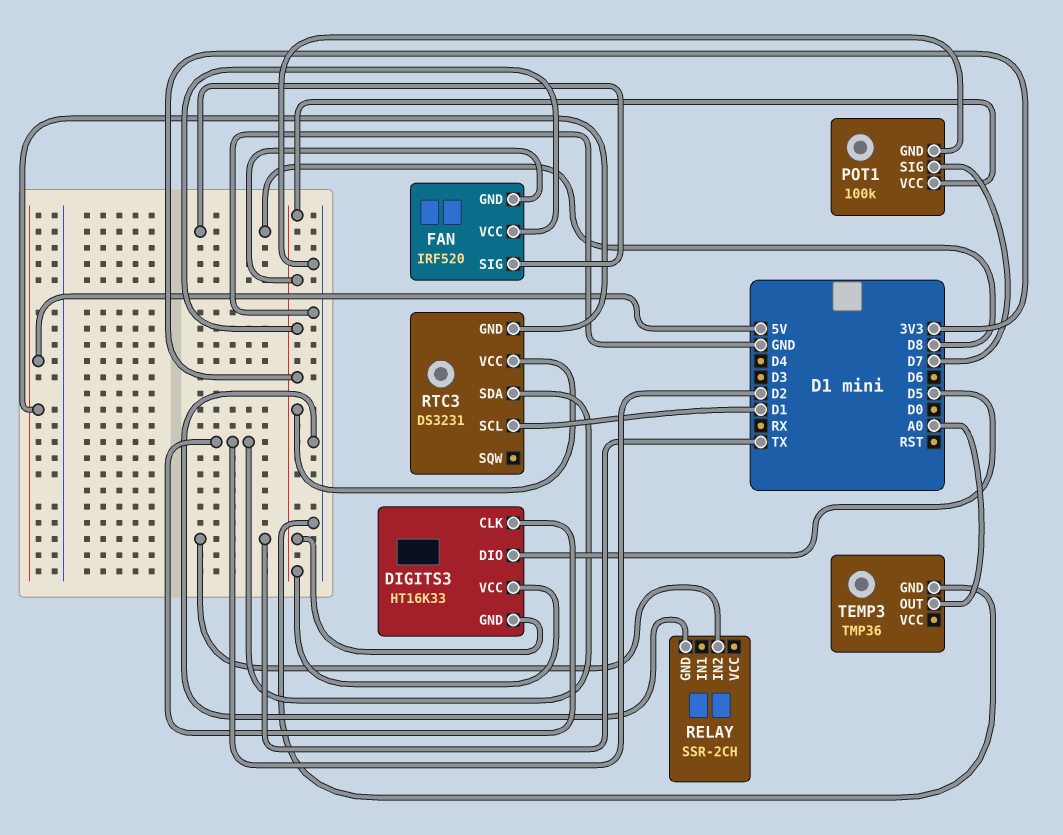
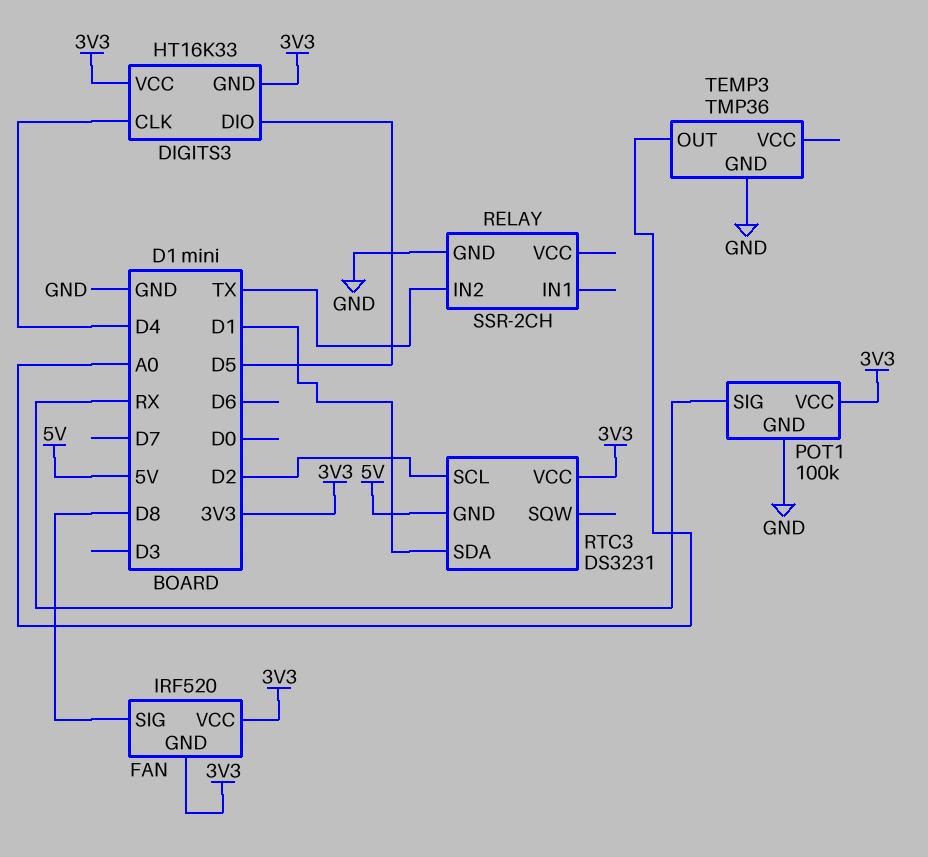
DIGITS3 pin CLK: D2 -> D4
POT1 pin SIG: D7 -> RX
RTC3 pin SCL: D1 -> D2
RTC3 pin SDA: D2 -> D1

